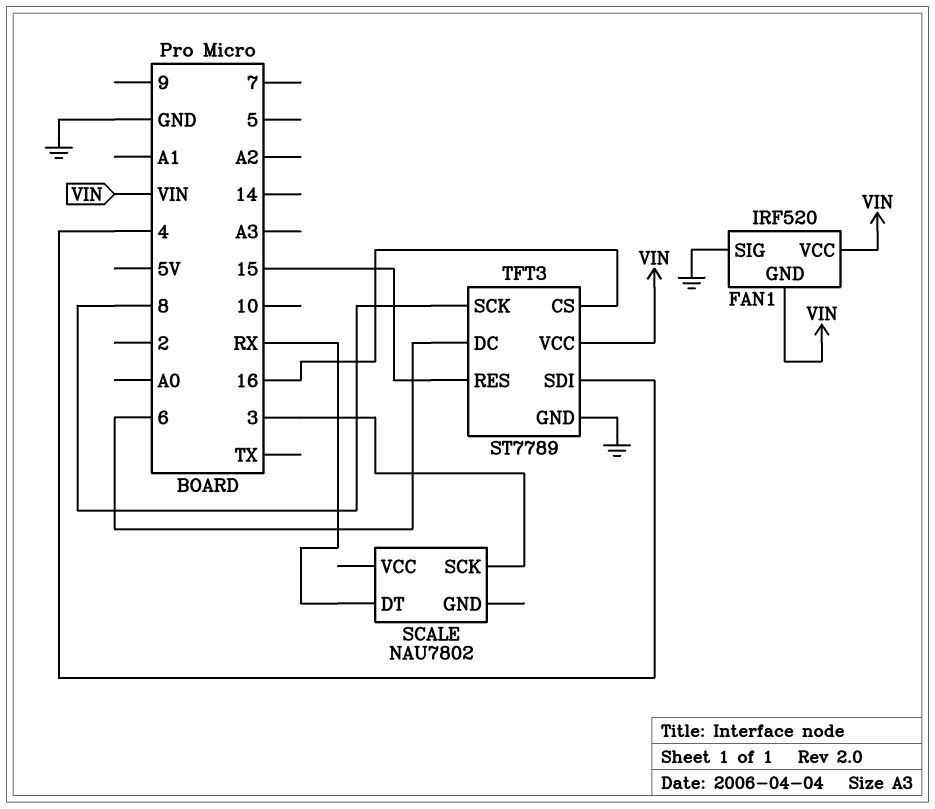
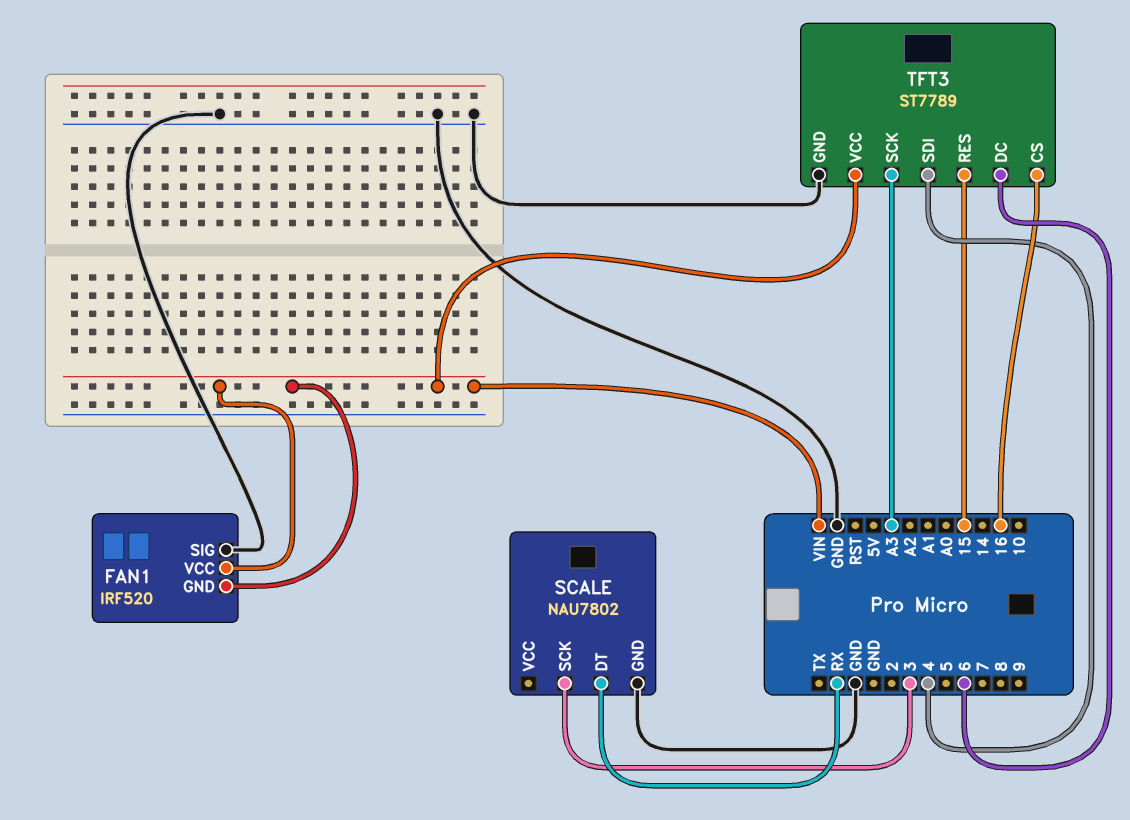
SCALE pin GND: none -> GND
TFT3 pin SCK: 8 -> A3

